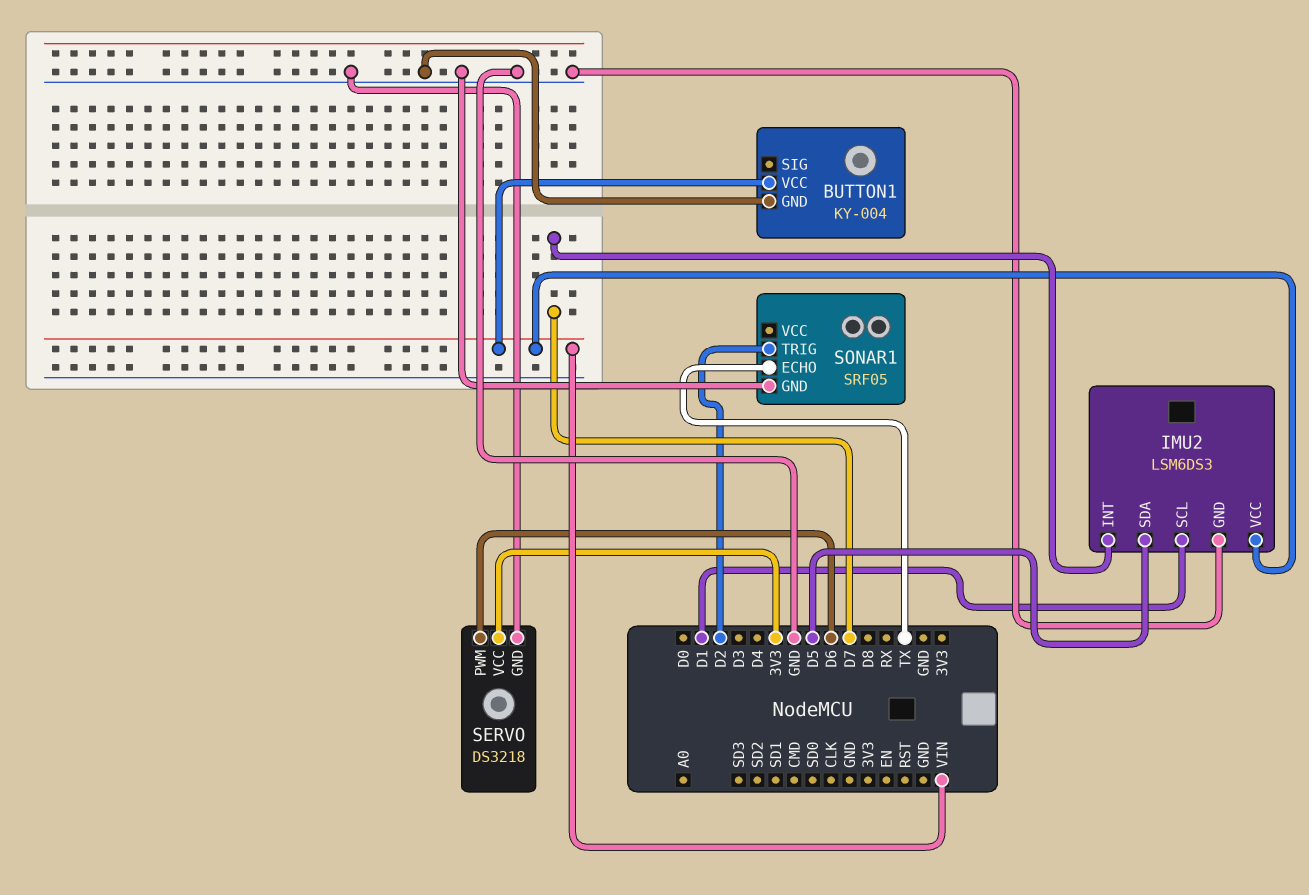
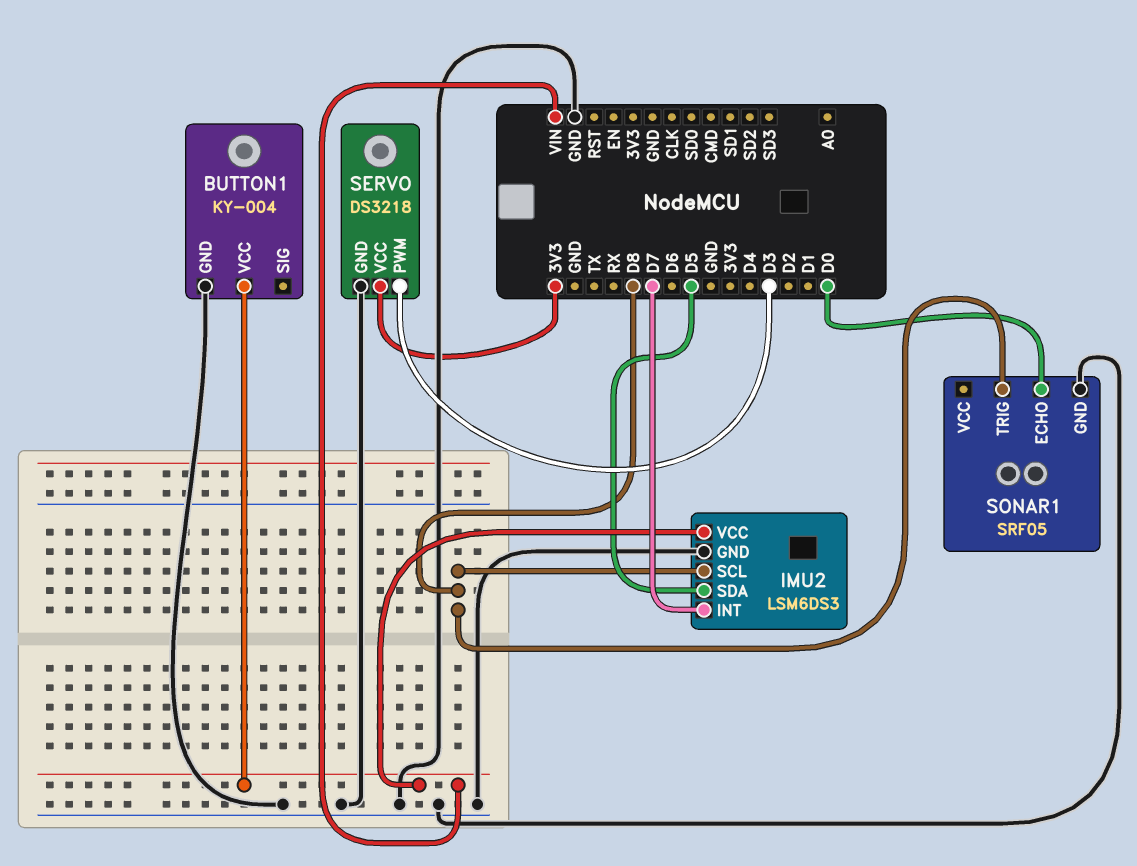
IMU2 pin SCL: D1 -> D8
SERVO pin PWM: D6 -> D3
SONAR1 pin ECHO: TX -> D0
SONAR1 pin TRIG: D2 -> D8

